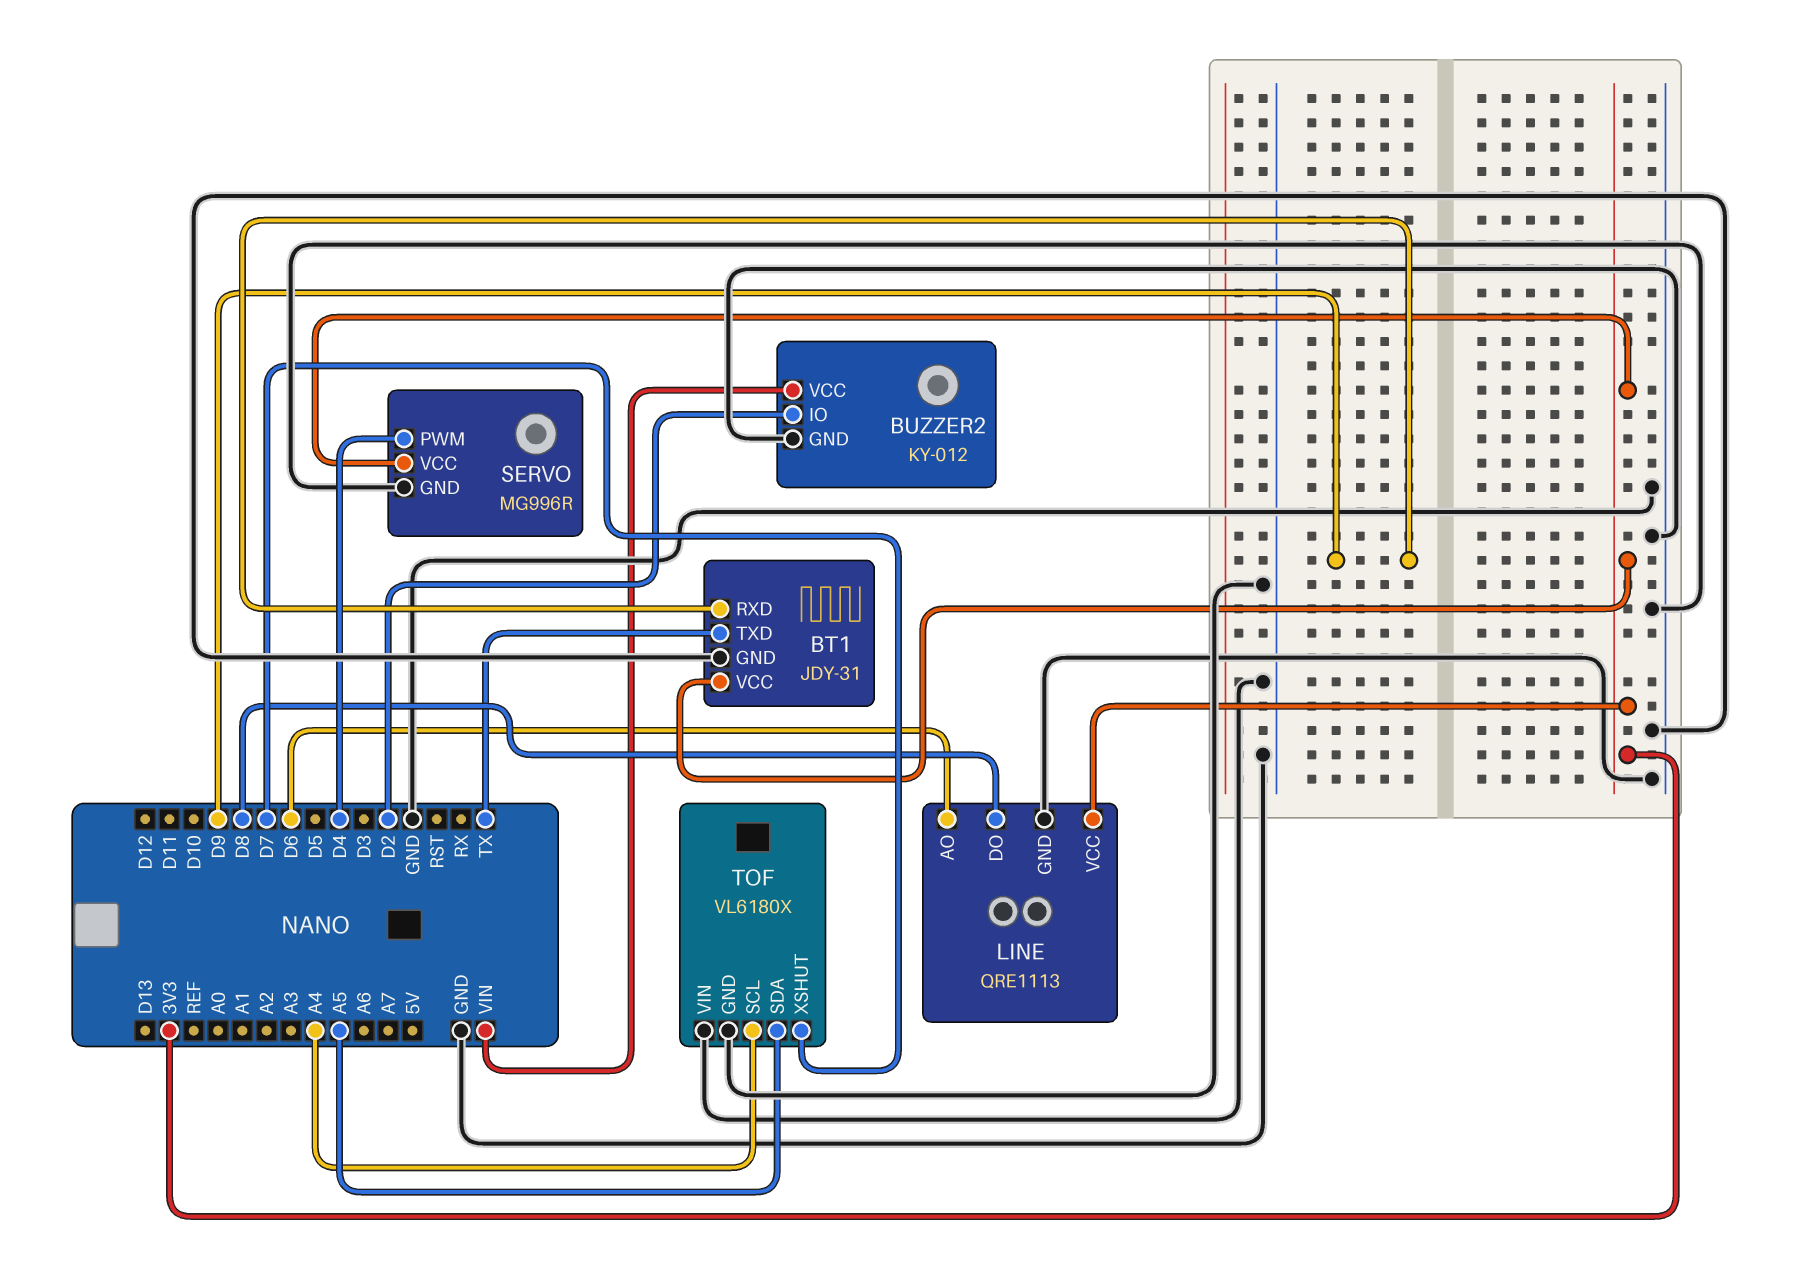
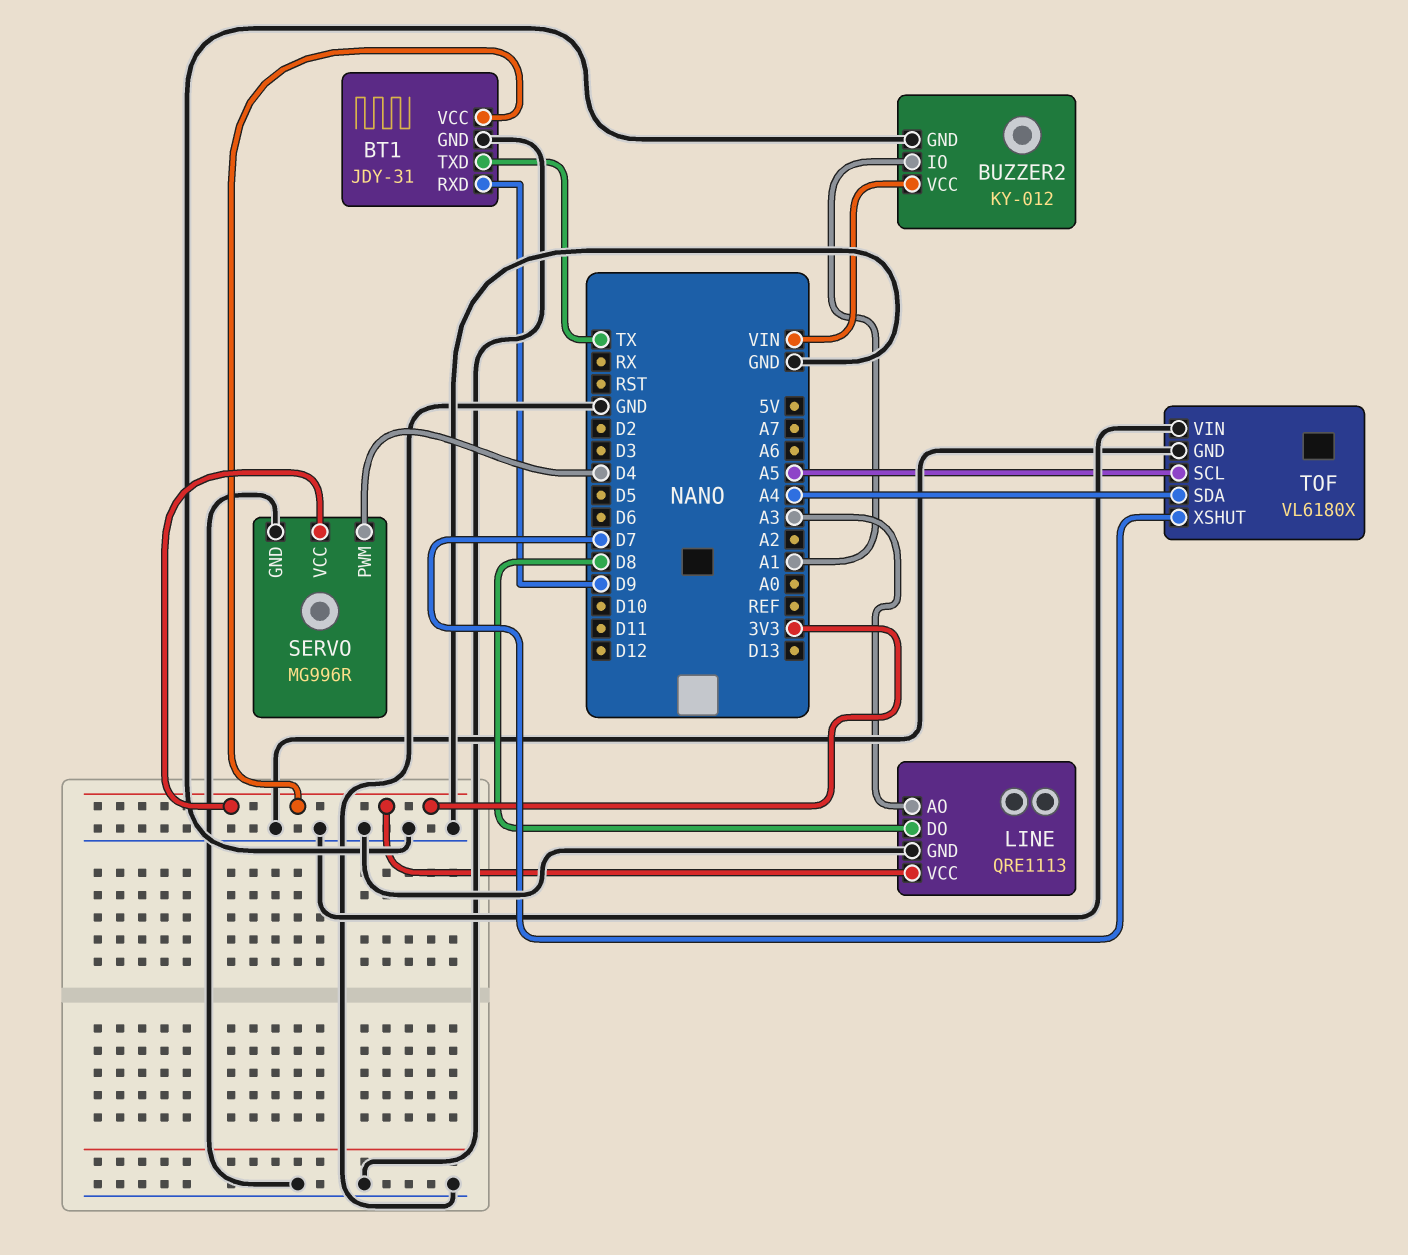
BUZZER2 pin IO: D2 -> A1
LINE pin AO: D6 -> A3
TOF pin SCL: A4 -> A5
TOF pin SDA: A5 -> A4

